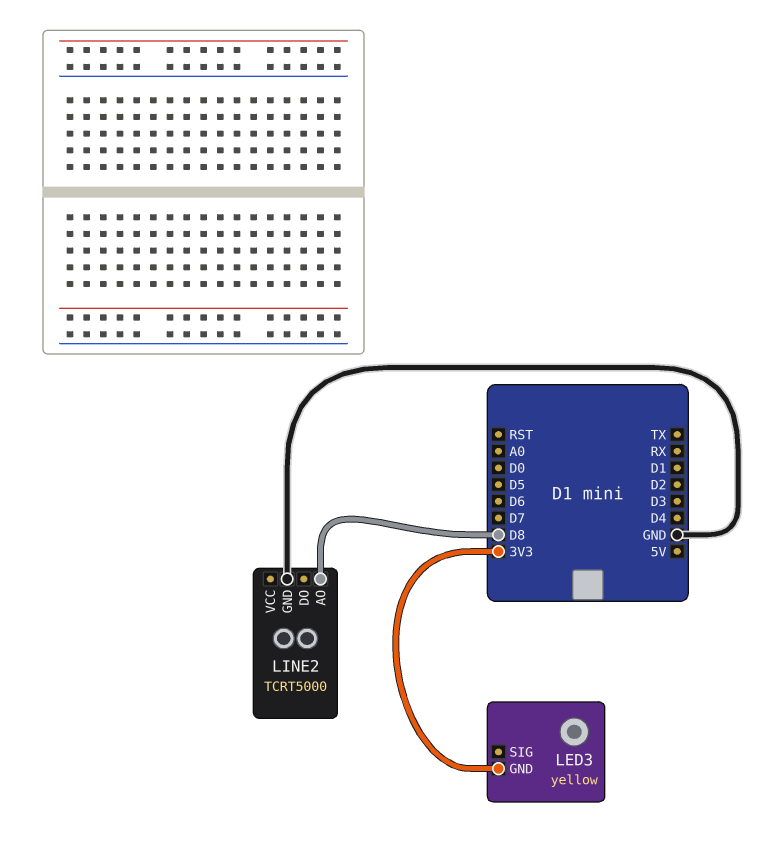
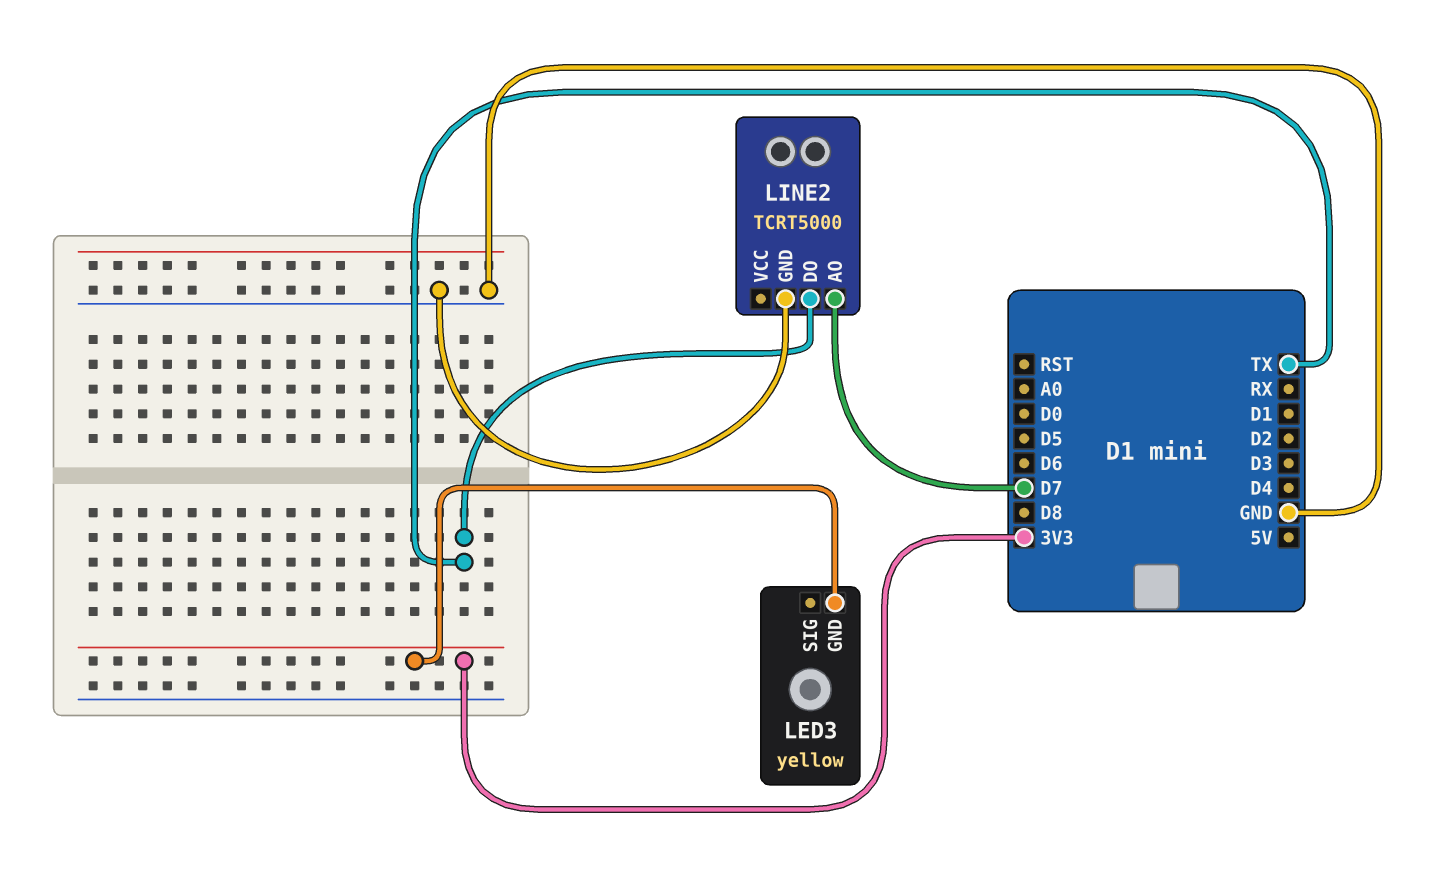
LINE2 pin AO: D8 -> D7
LINE2 pin DO: none -> TX

